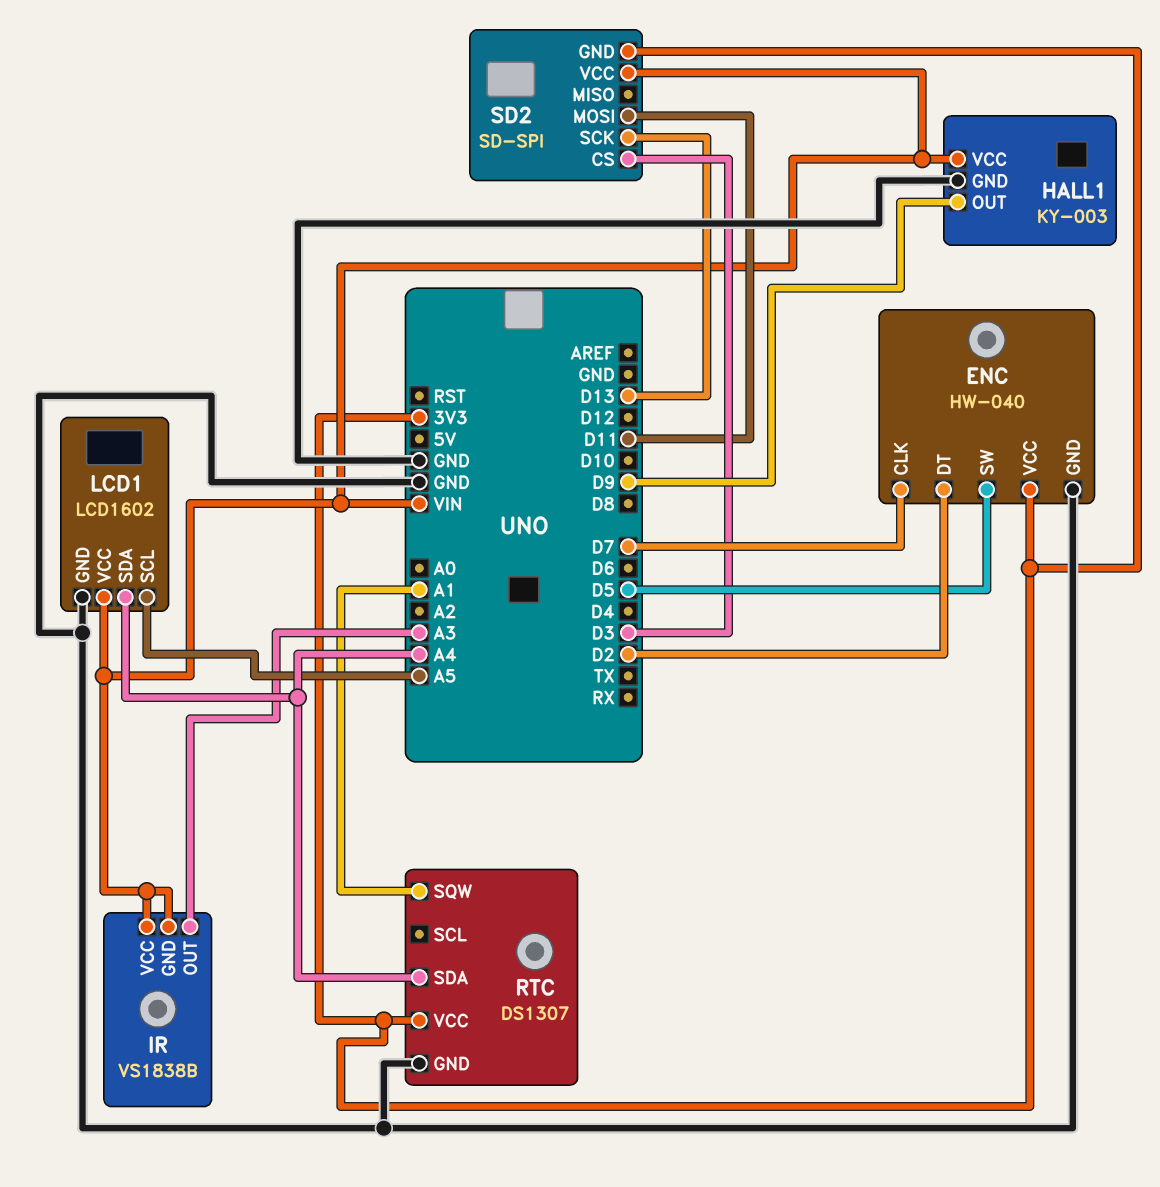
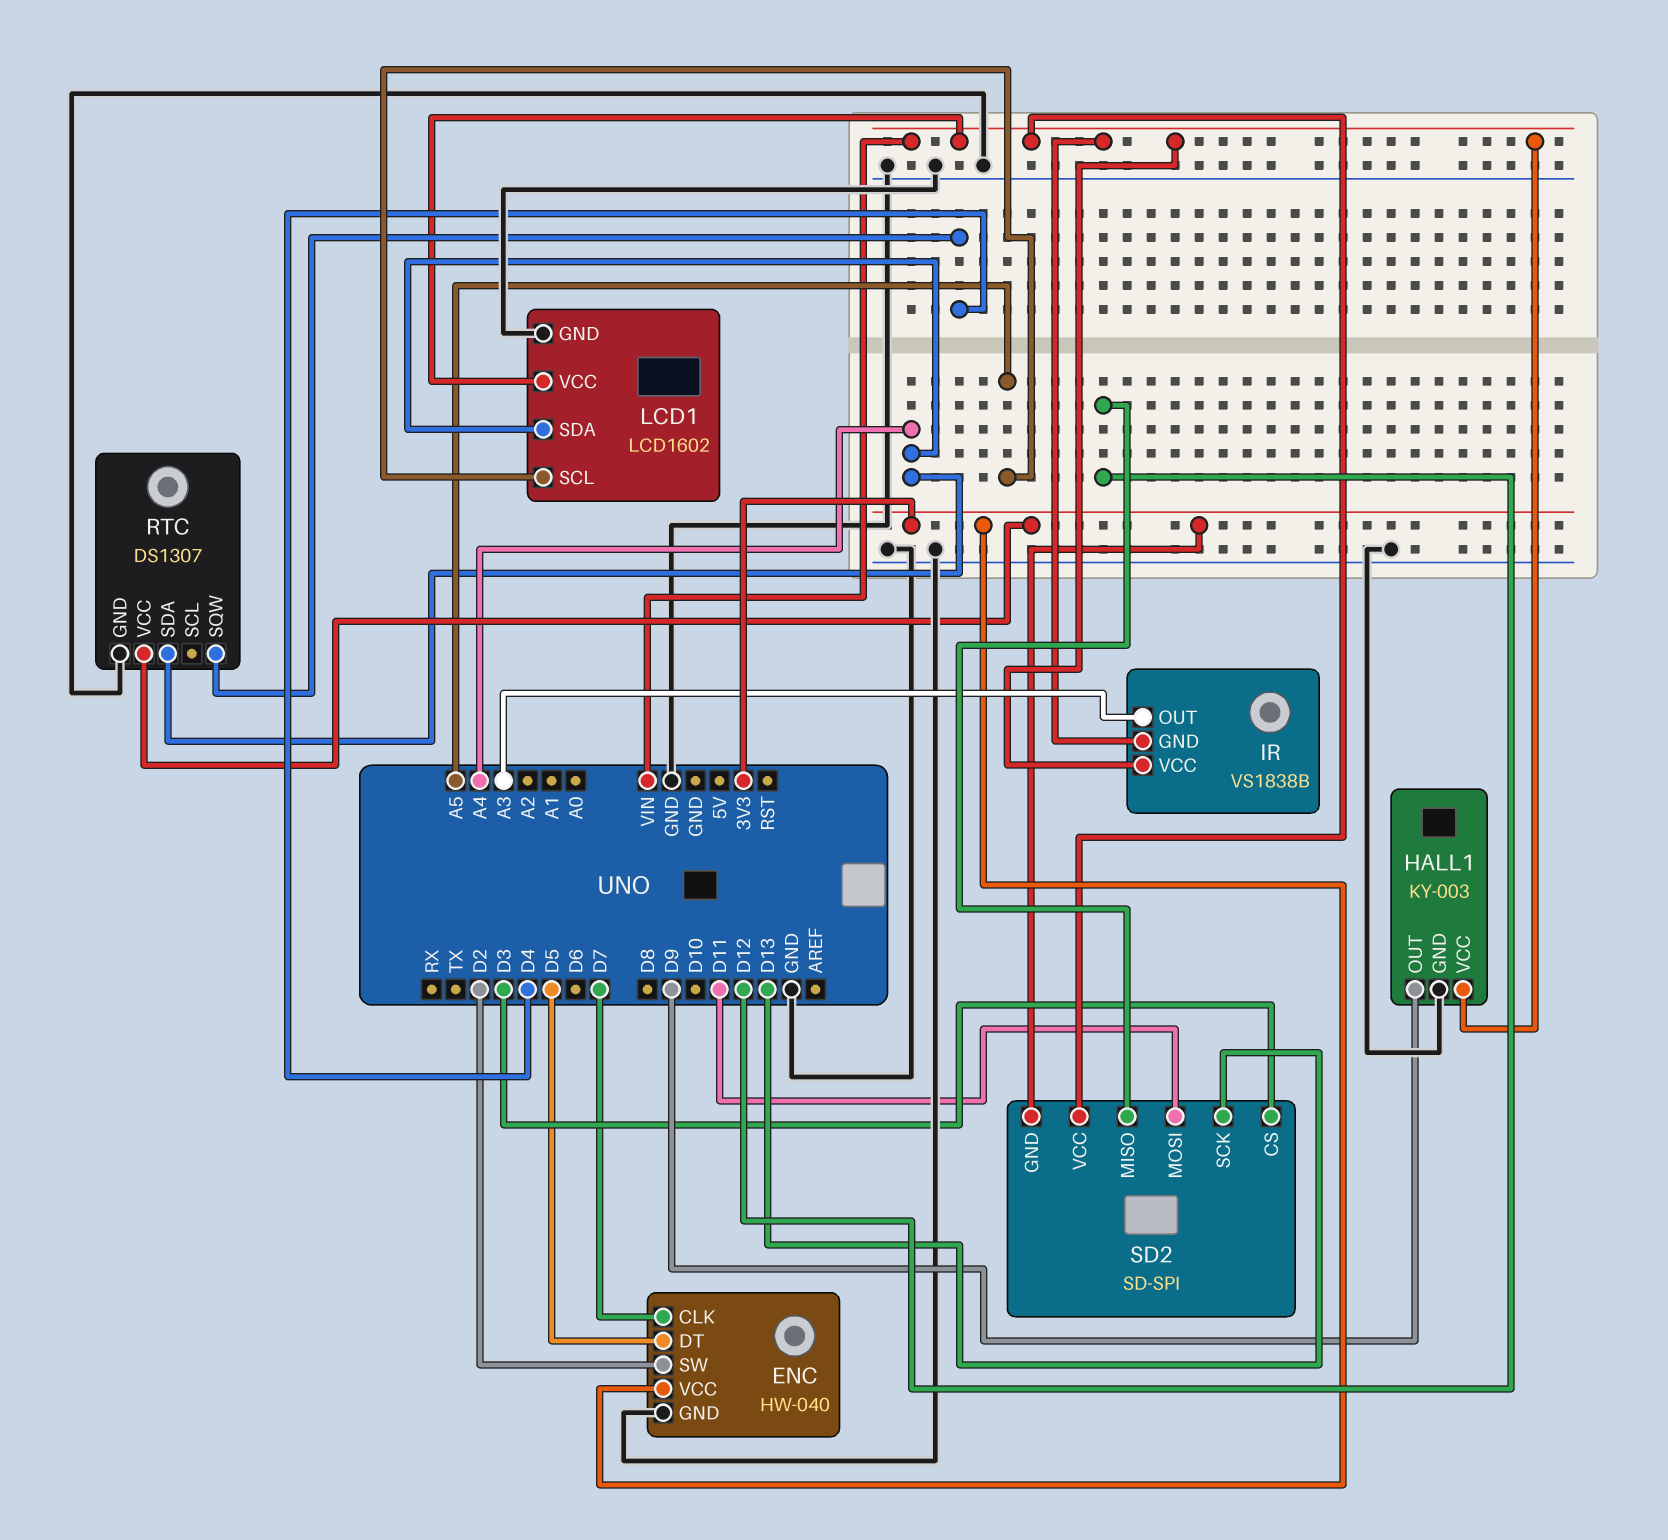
ENC pin DT: D2 -> D5
ENC pin SW: D5 -> D2
RTC pin SQW: A1 -> D4
SD2 pin MISO: none -> D12

